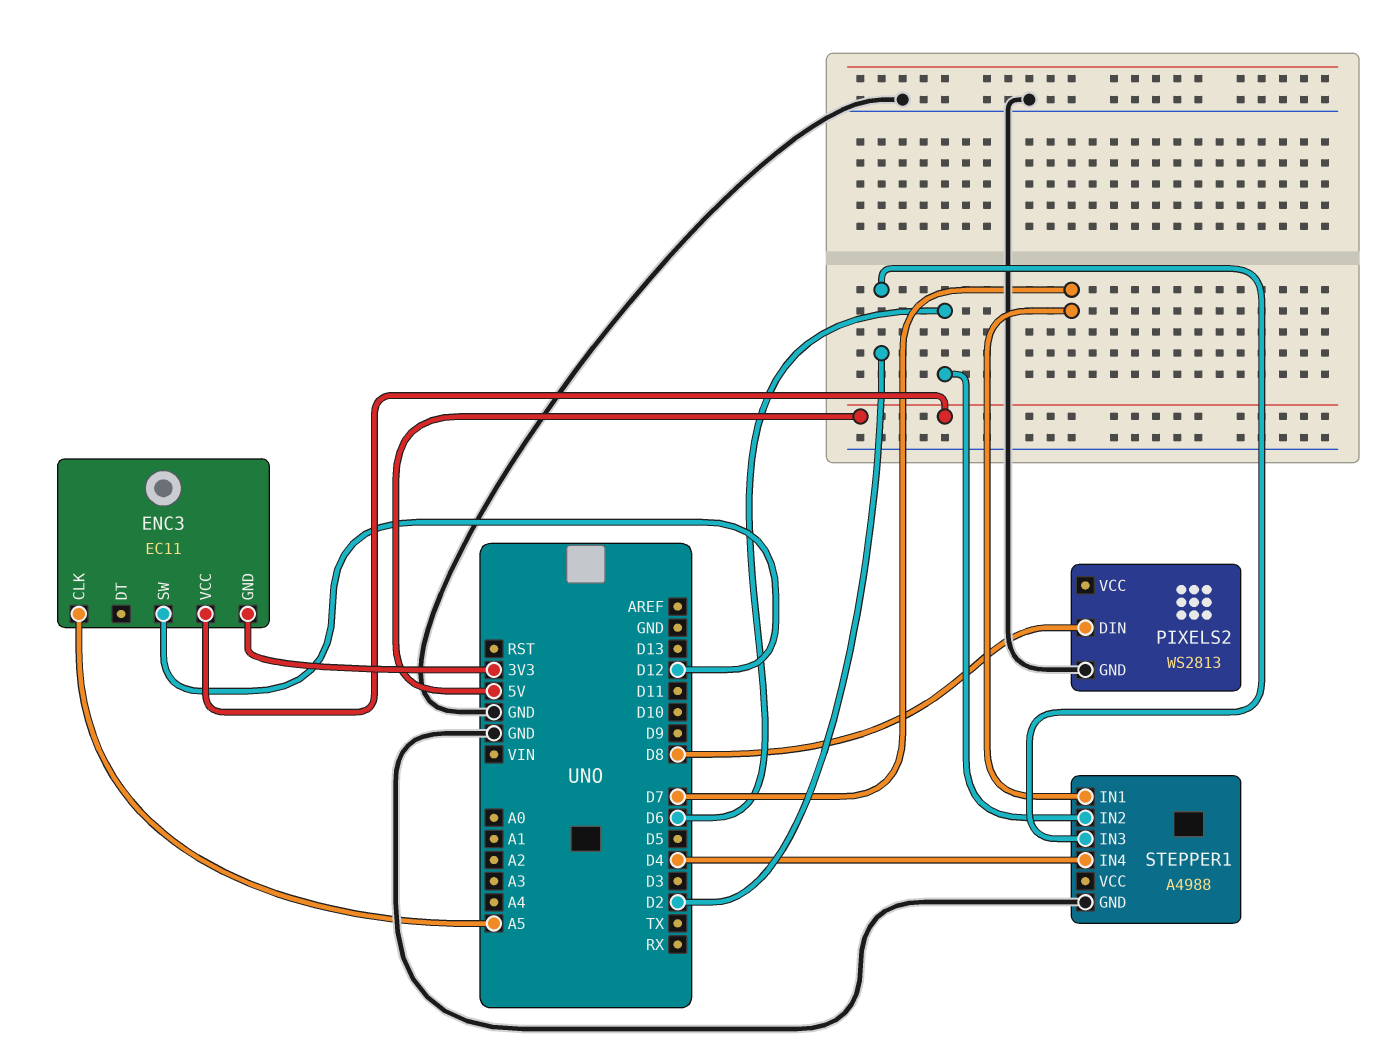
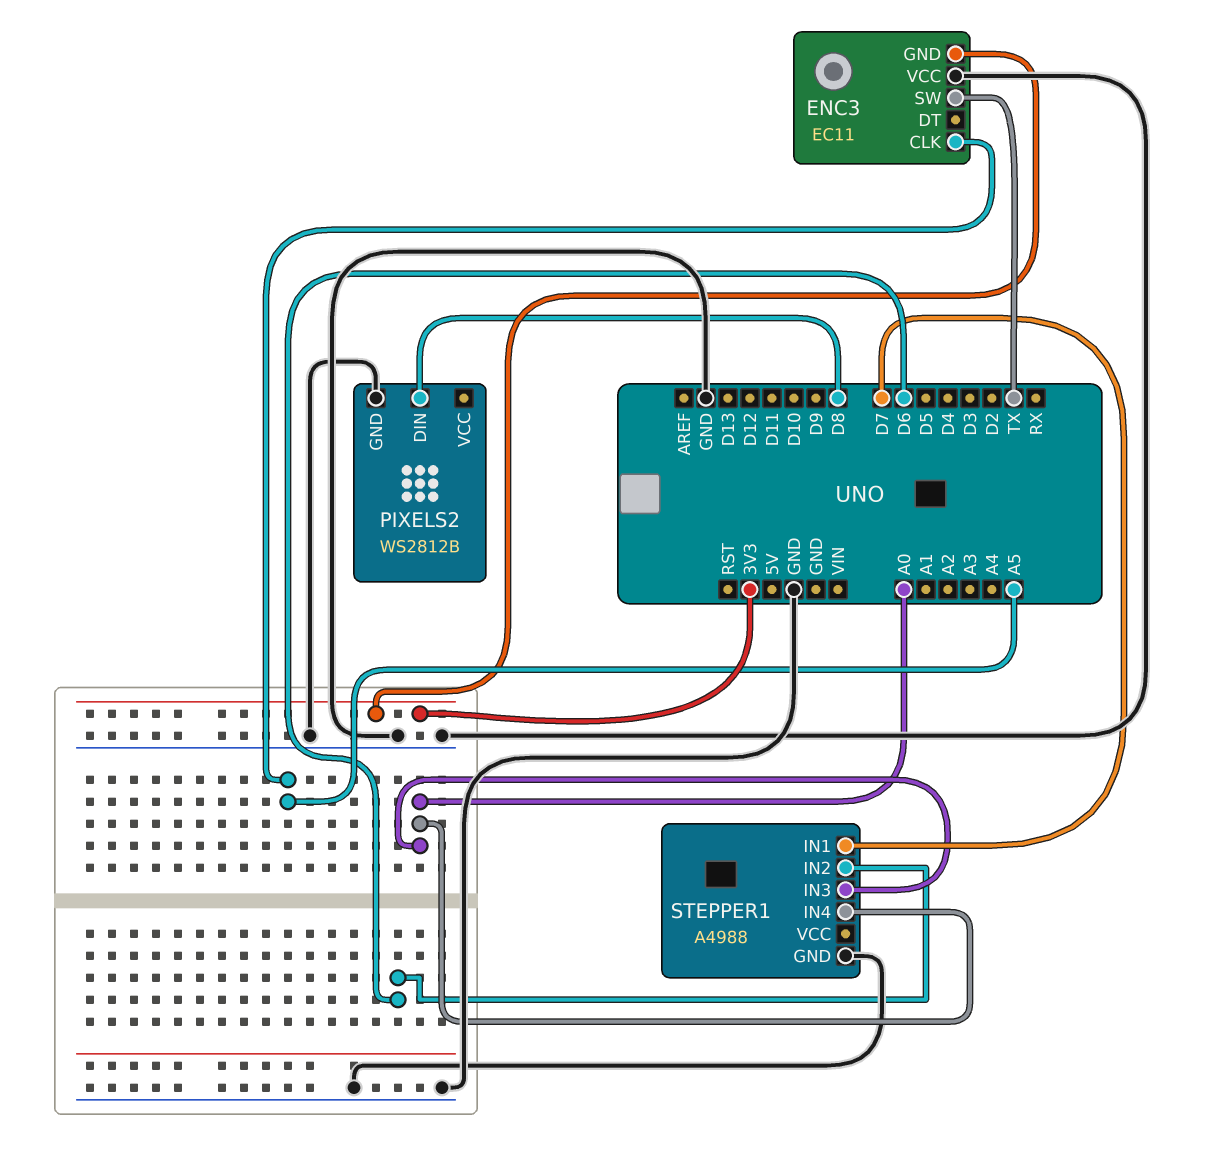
ENC3 pin SW: D12 -> TX
ENC3 pin VCC: 5V -> GND
PIXELS2: WS2813 -> WS2812B
STEPPER1 pin IN3: D2 -> A0
STEPPER1 pin IN4: D4 -> A0

